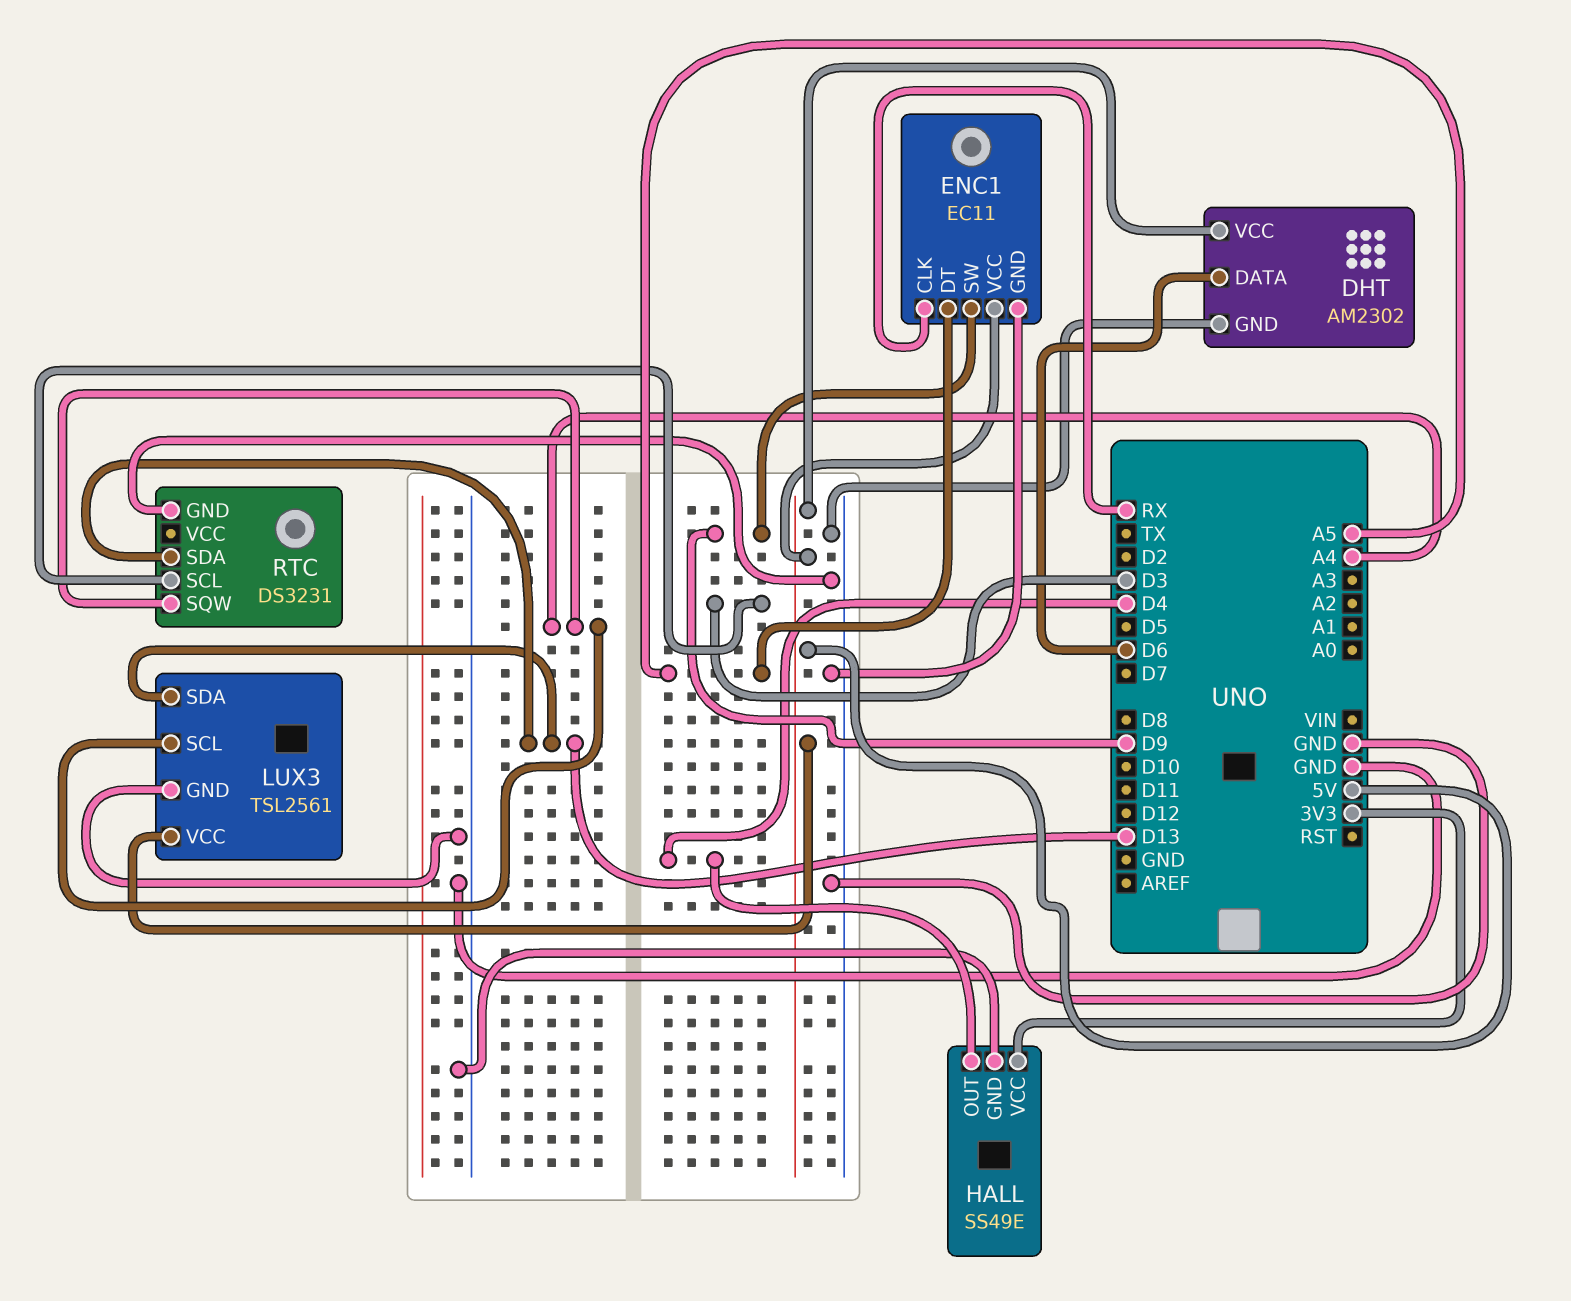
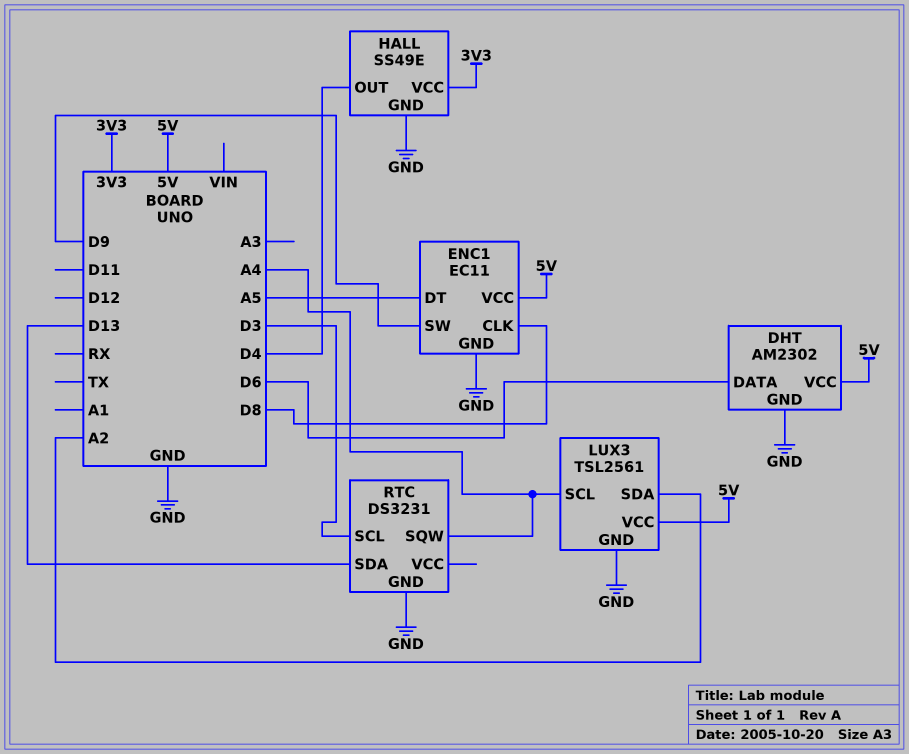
ENC1 pin CLK: RX -> D8
LUX3 pin SDA: D13 -> A2

